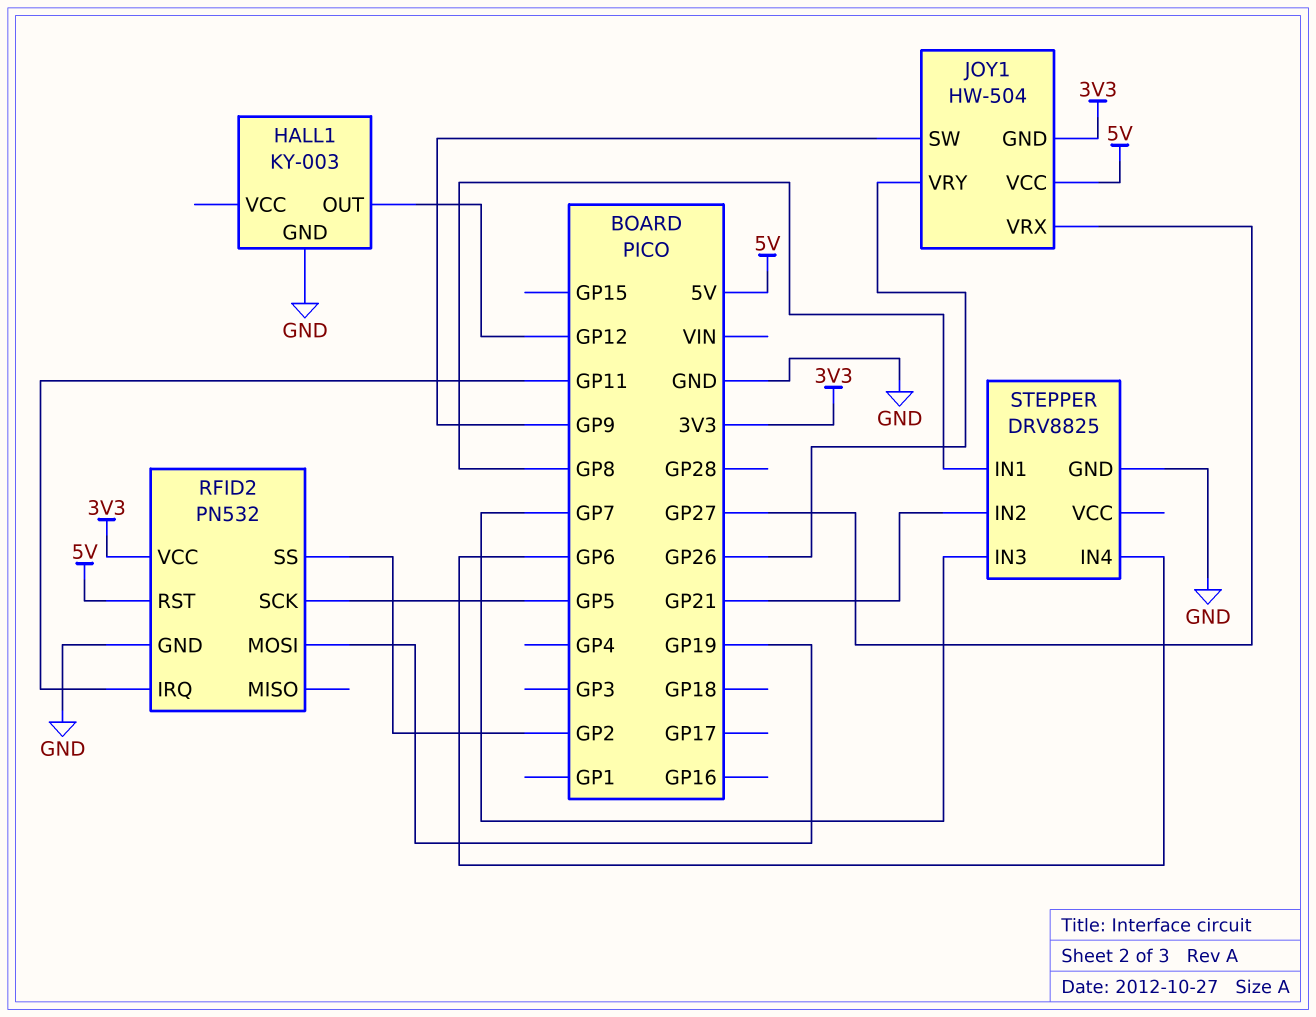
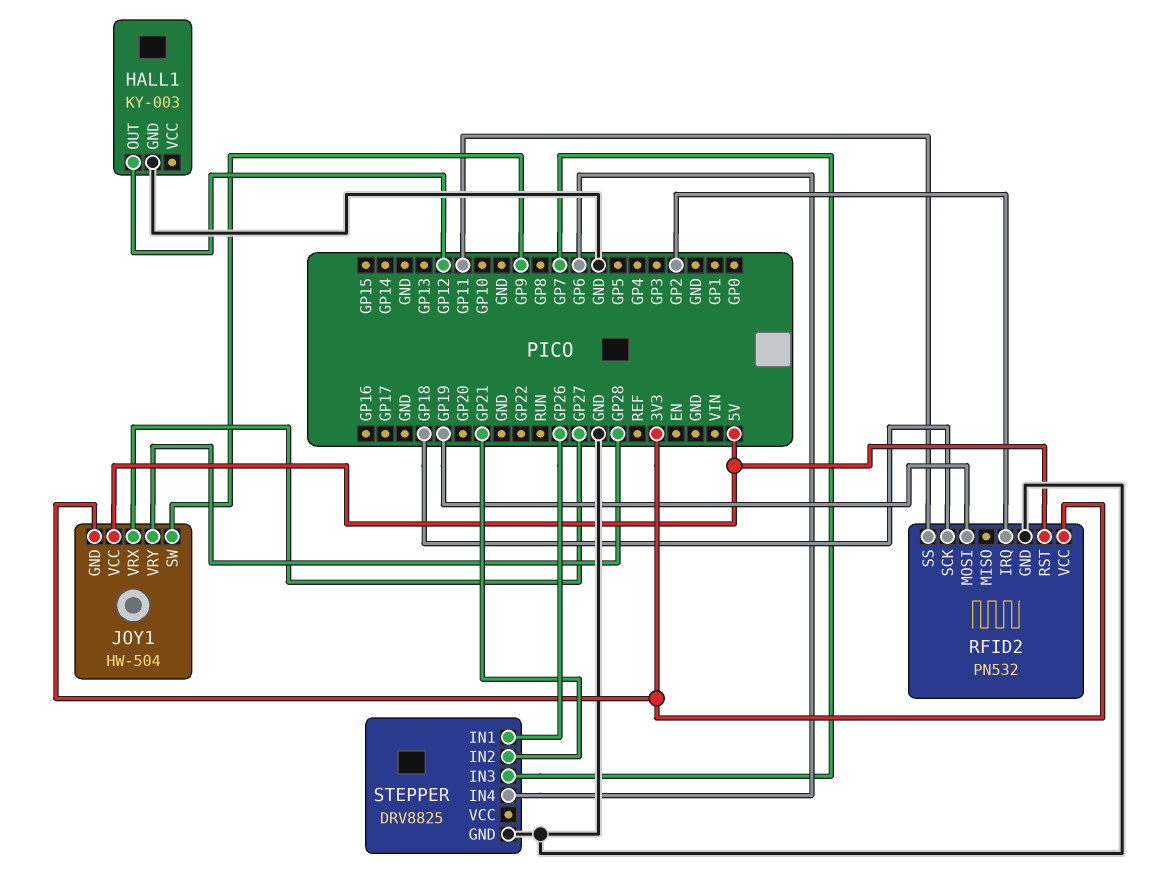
JOY1 pin VRY: GP26 -> GP28
RFID2 pin IRQ: GP11 -> GP2
RFID2 pin SCK: GP5 -> GP18
RFID2 pin SS: GP2 -> GP11
STEPPER pin IN1: GP8 -> GP26

